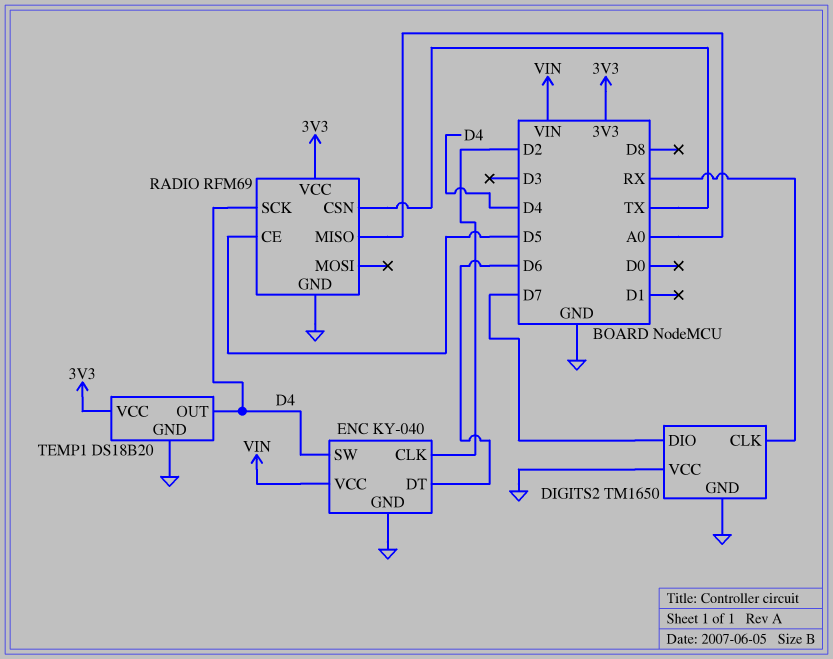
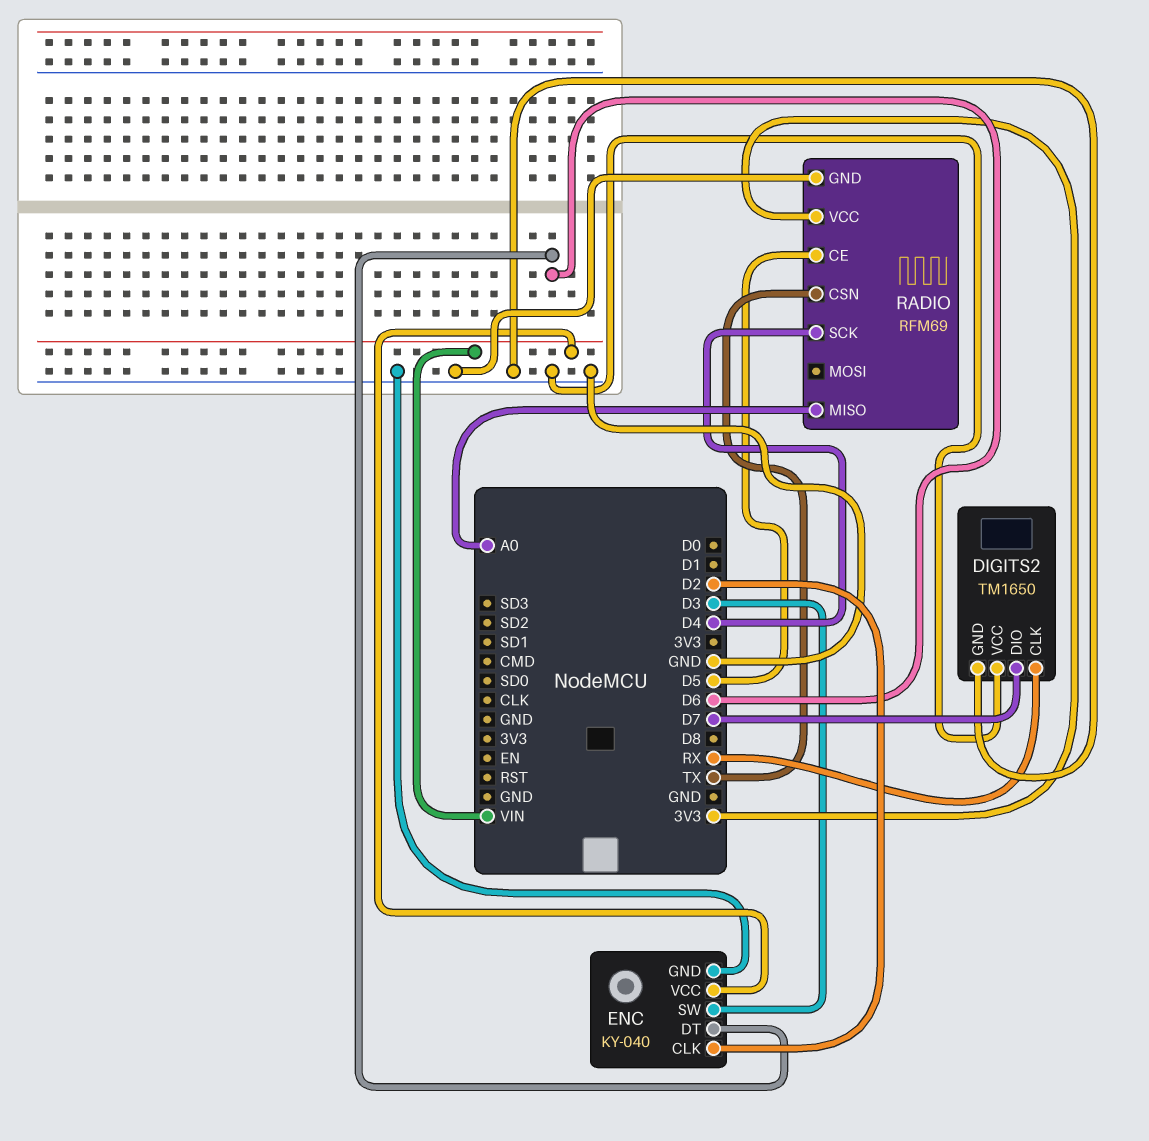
ENC pin SW: D4 -> D3
TEMP1: DS18B20 -> none
TEMP1 pin GND: GND -> none
TEMP1 pin OUT: D4 -> none
TEMP1 pin VCC: 3V3 -> none

